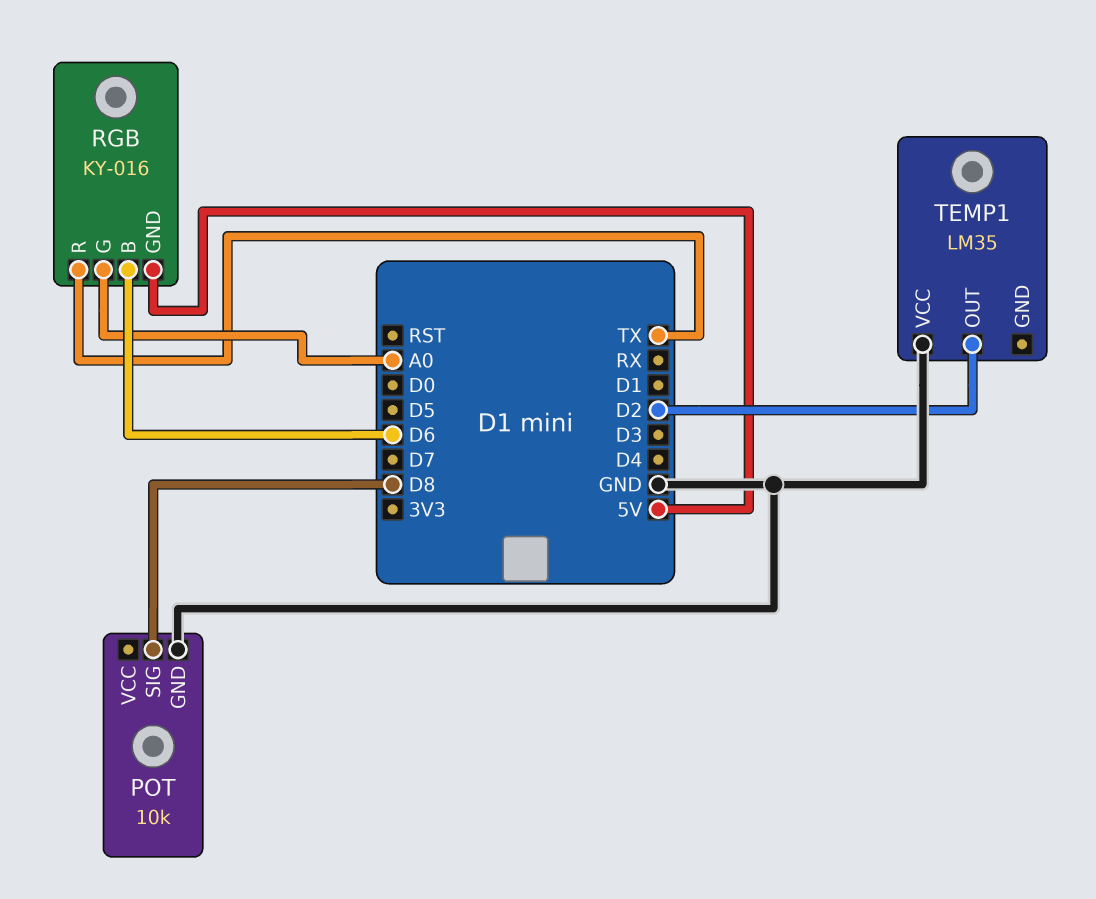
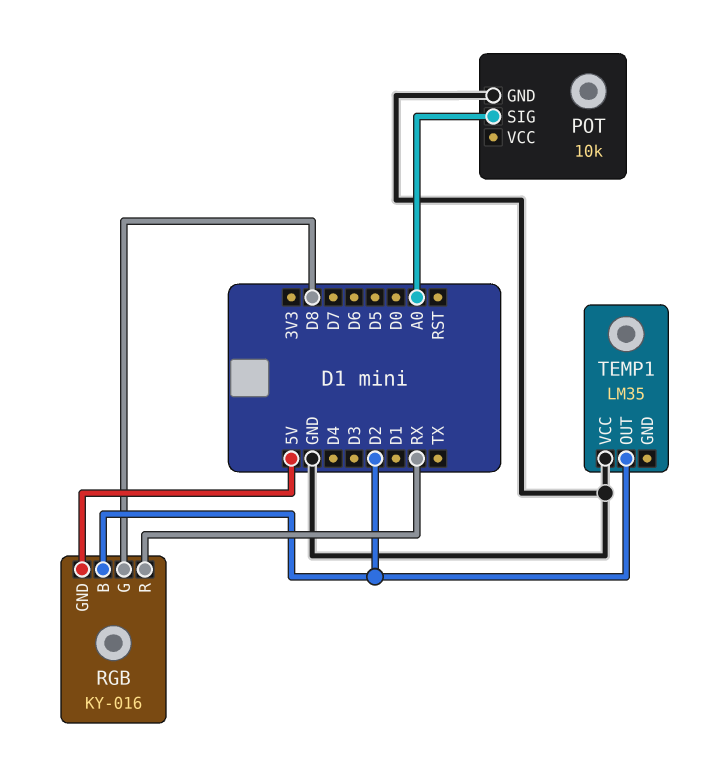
POT pin SIG: D8 -> A0
RGB pin B: D6 -> D2
RGB pin G: A0 -> D8
RGB pin R: TX -> RX

